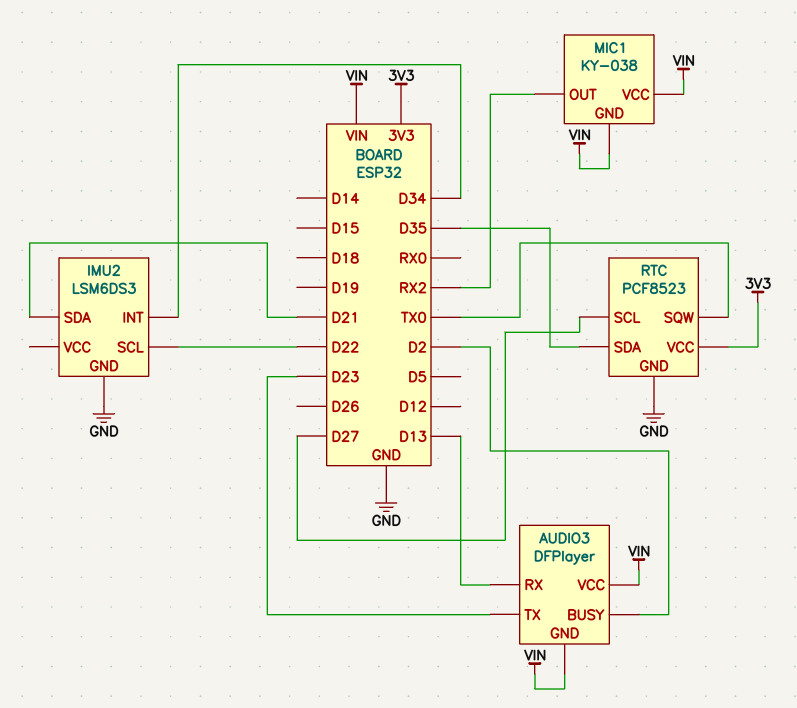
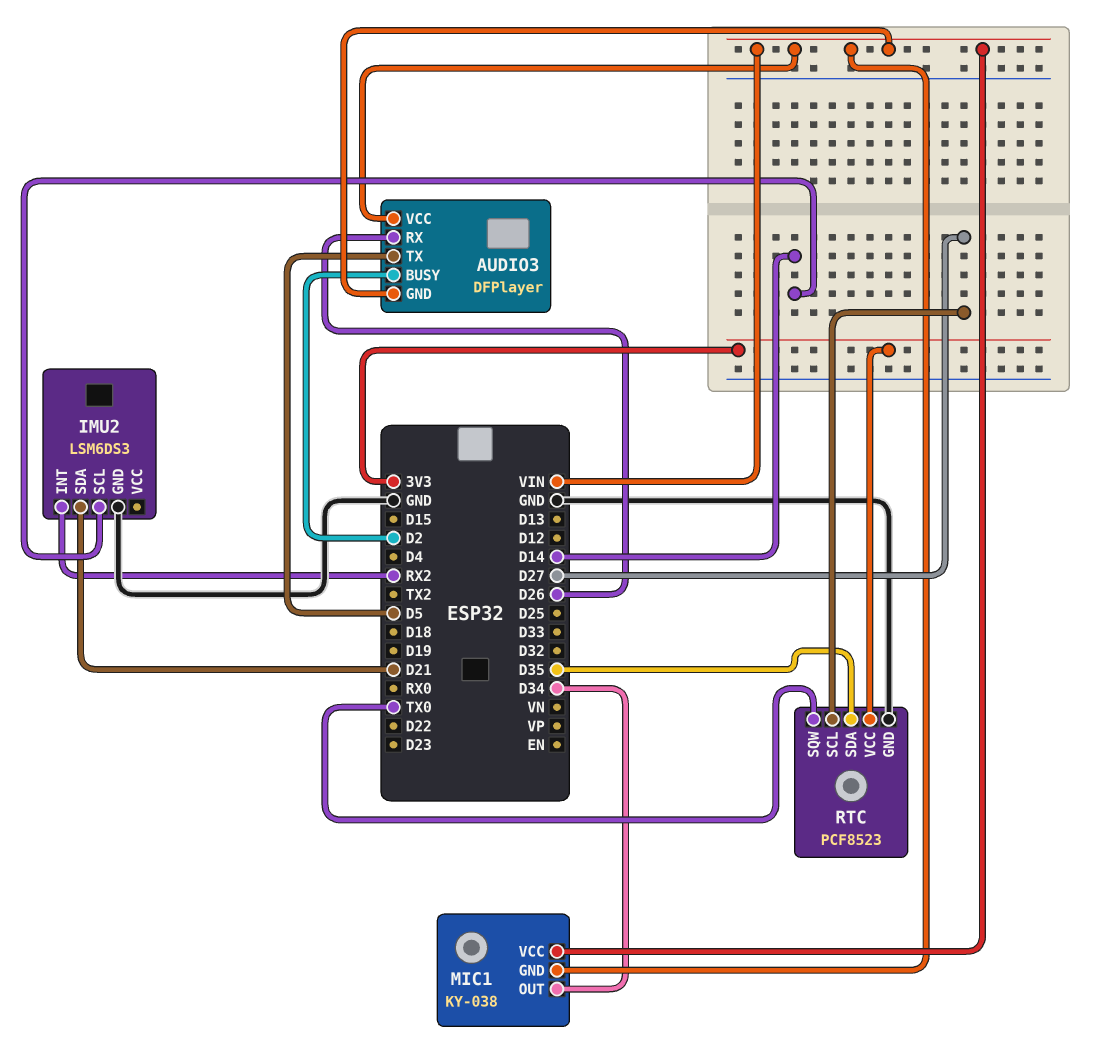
AUDIO3 pin RX: D13 -> D26
AUDIO3 pin TX: D23 -> D5
IMU2 pin INT: D34 -> RX2
IMU2 pin SCL: D22 -> D14
MIC1 pin OUT: RX2 -> D34

